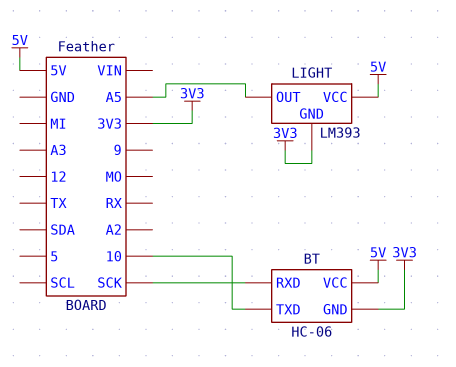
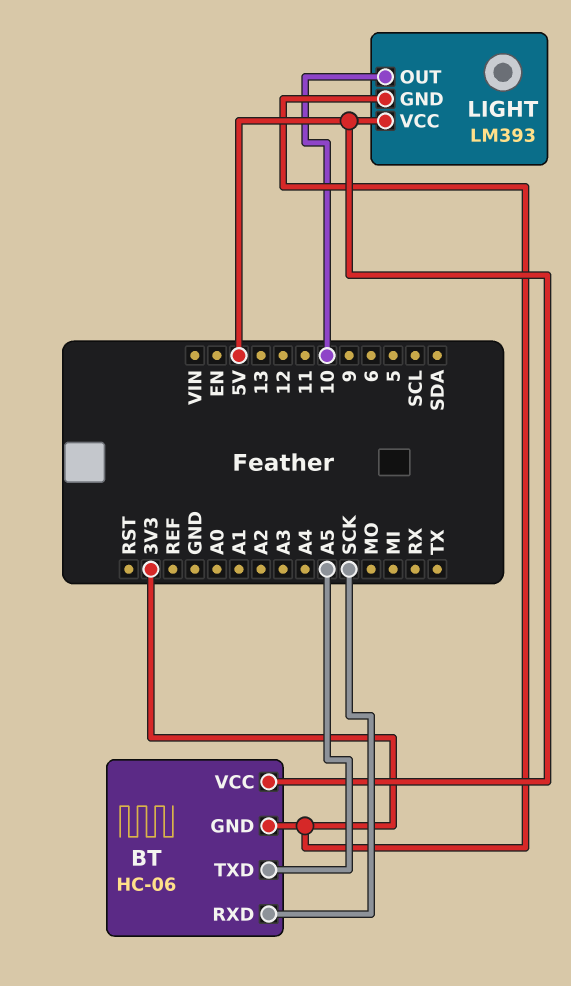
BT pin TXD: 10 -> A5
LIGHT pin OUT: A5 -> 10

